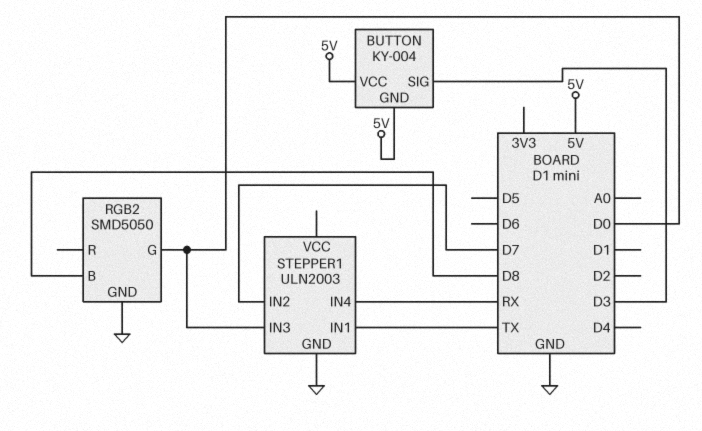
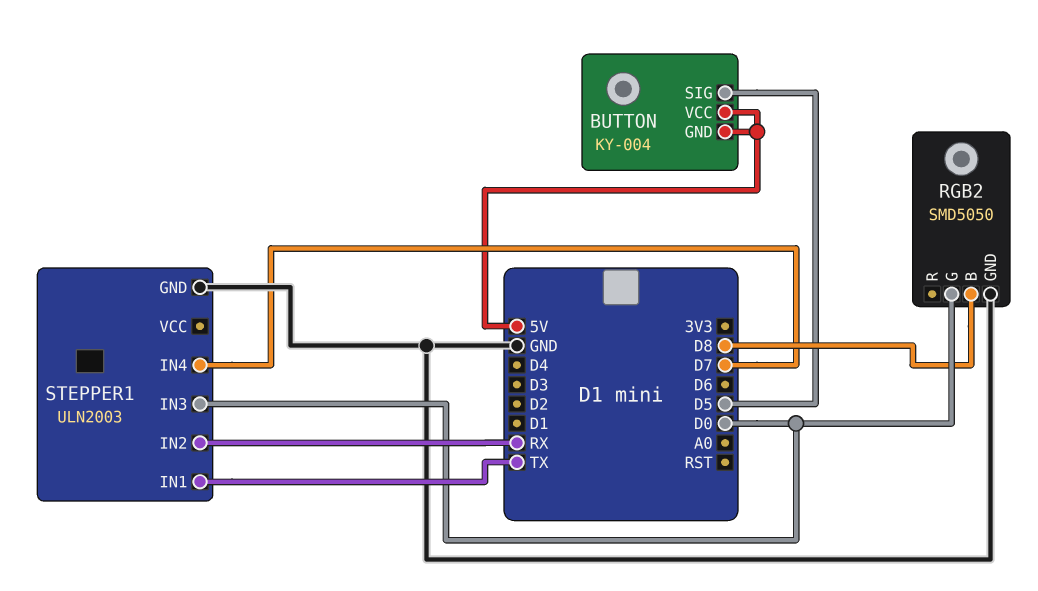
BUTTON pin SIG: D3 -> D5
STEPPER1 pin IN2: D7 -> RX
STEPPER1 pin IN4: RX -> D7

